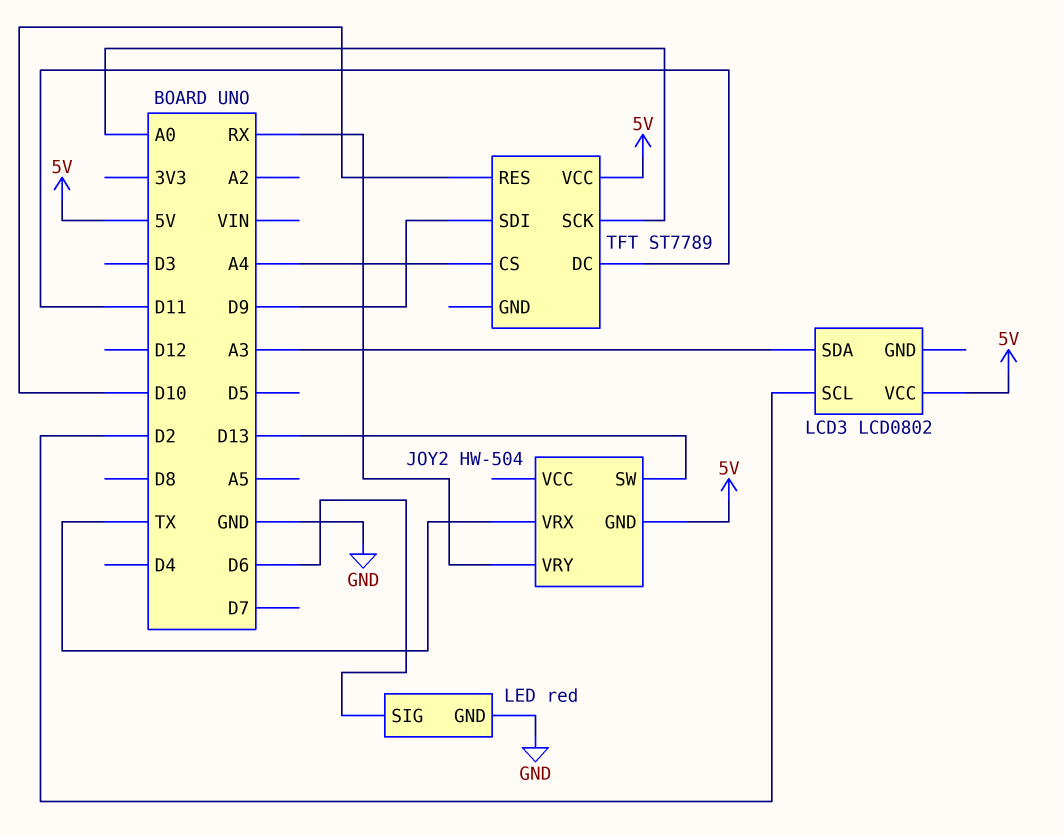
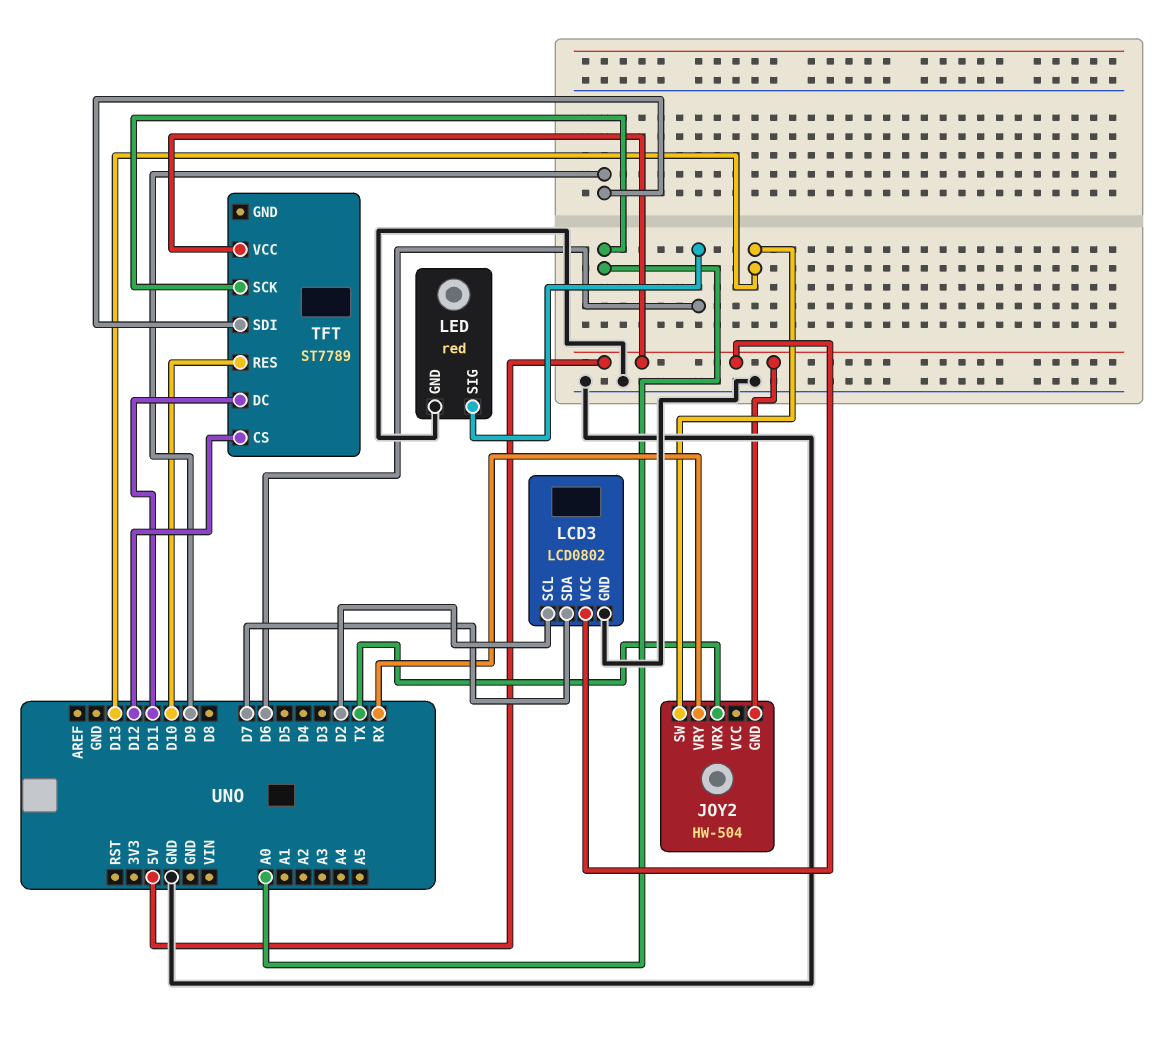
LCD3 pin GND: none -> GND
LCD3 pin SDA: A3 -> D7
TFT pin CS: A4 -> D12

